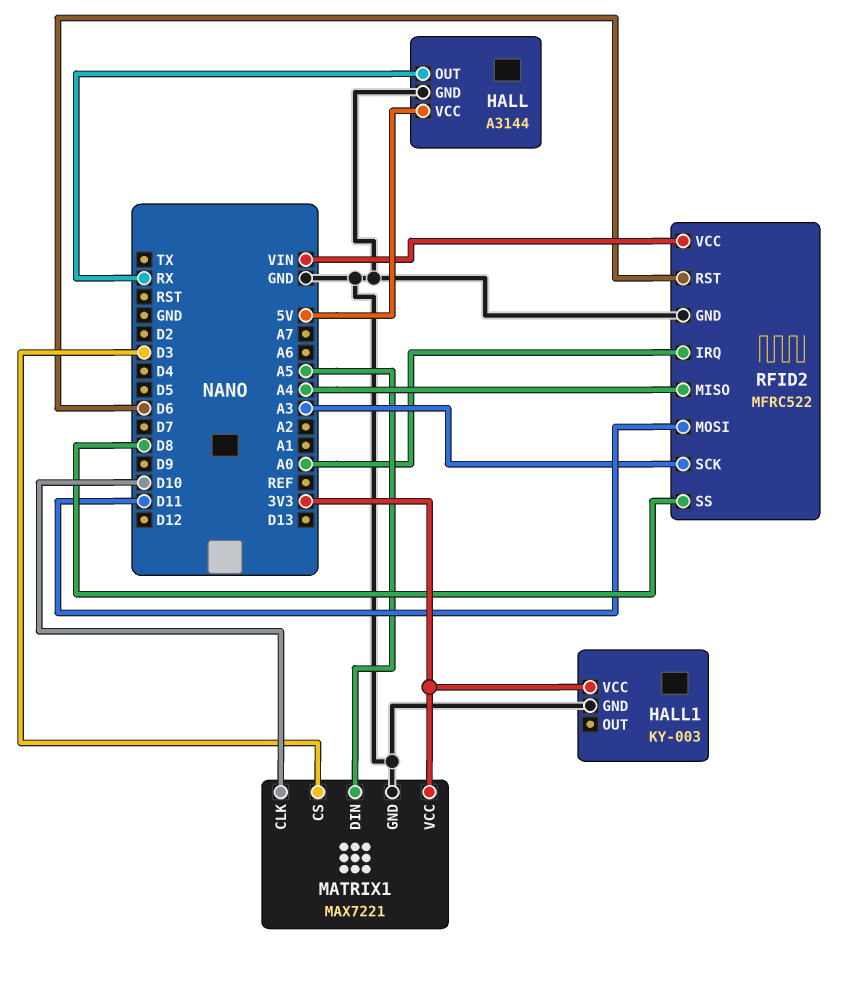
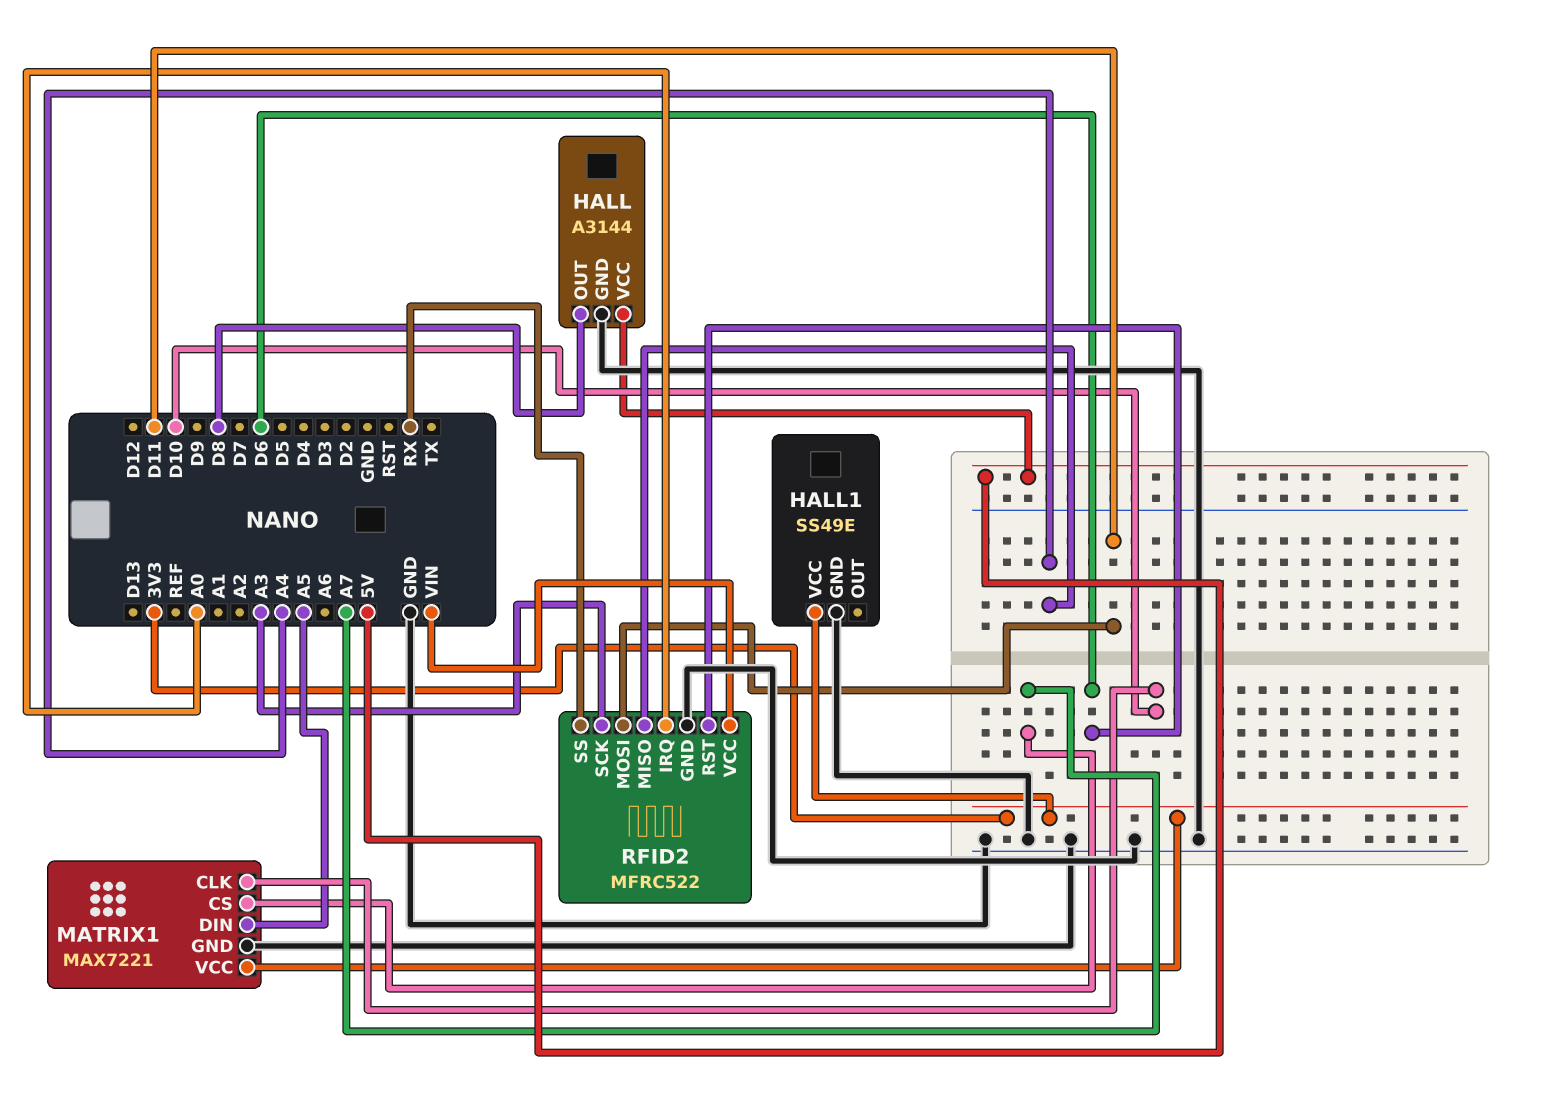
HALL pin OUT: RX -> D8
HALL1: KY-003 -> SS49E
MATRIX1 pin CS: D3 -> A7
RFID2 pin SS: D8 -> RX

